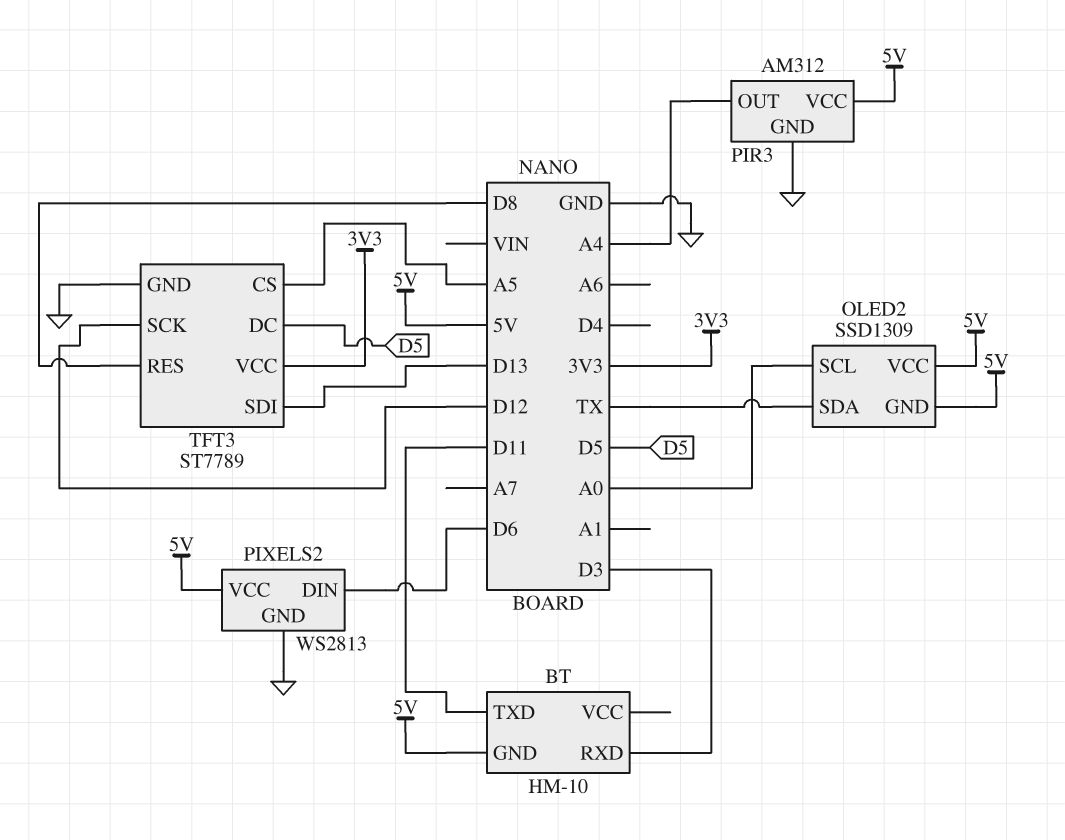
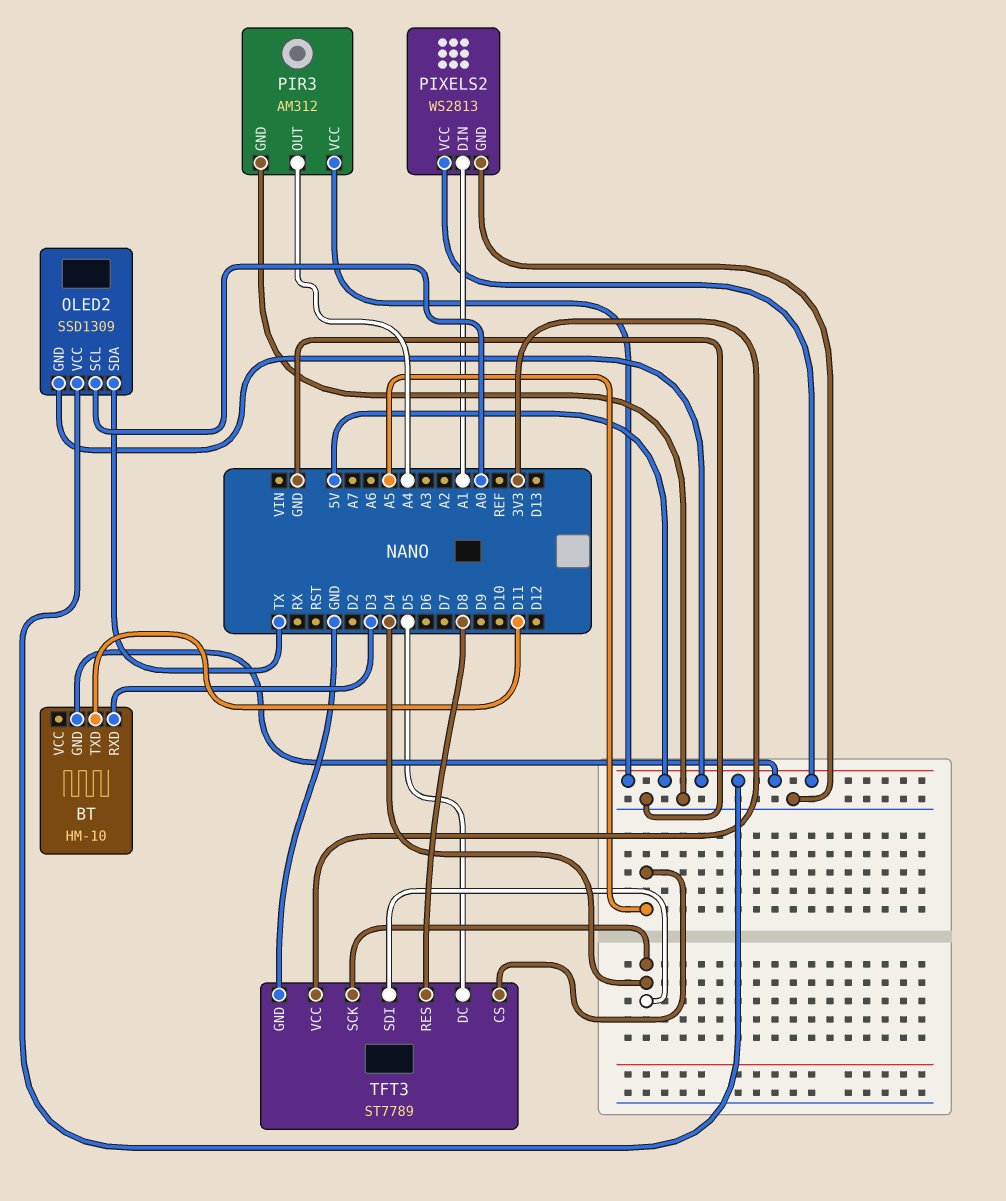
PIXELS2 pin DIN: D6 -> A1
TFT3 pin SCK: D12 -> D4
TFT3 pin SDI: D13 -> D4

